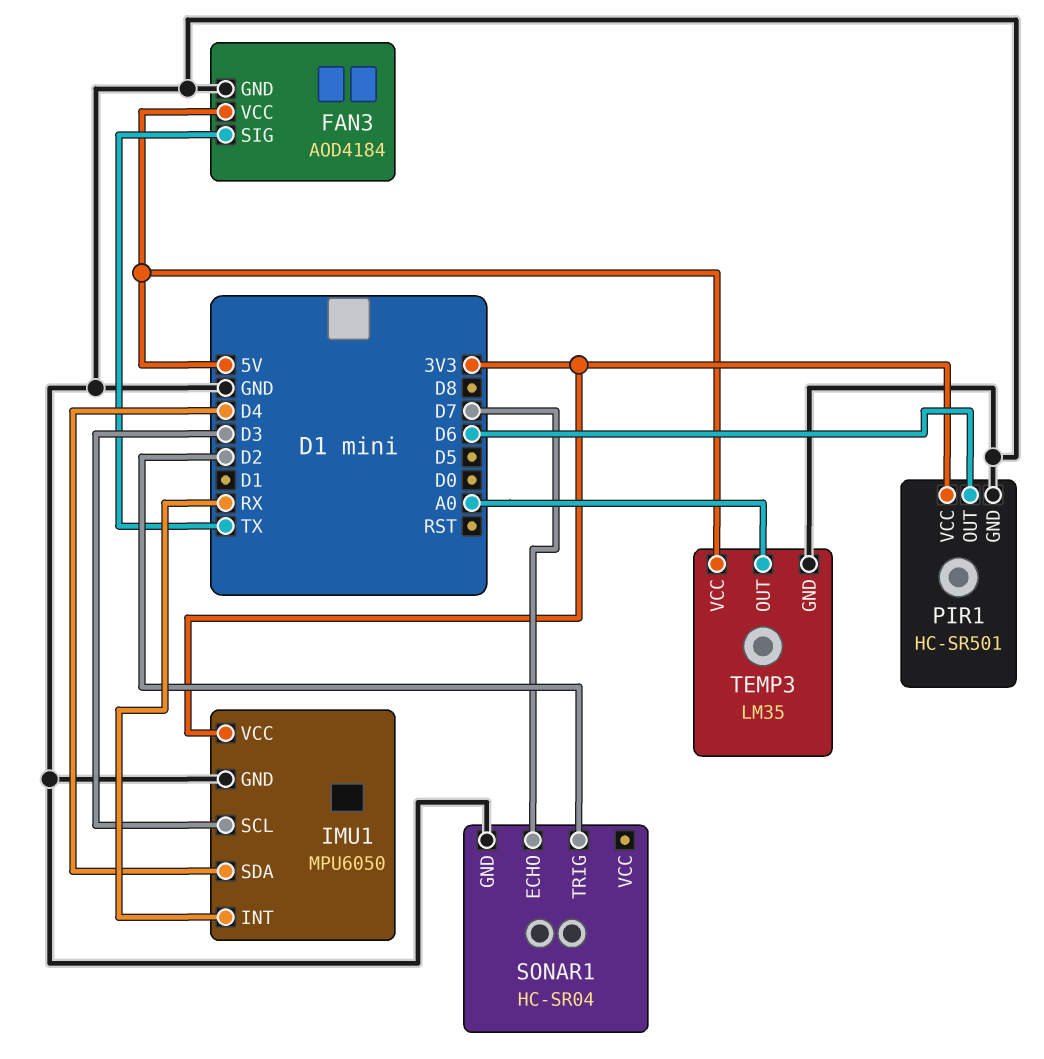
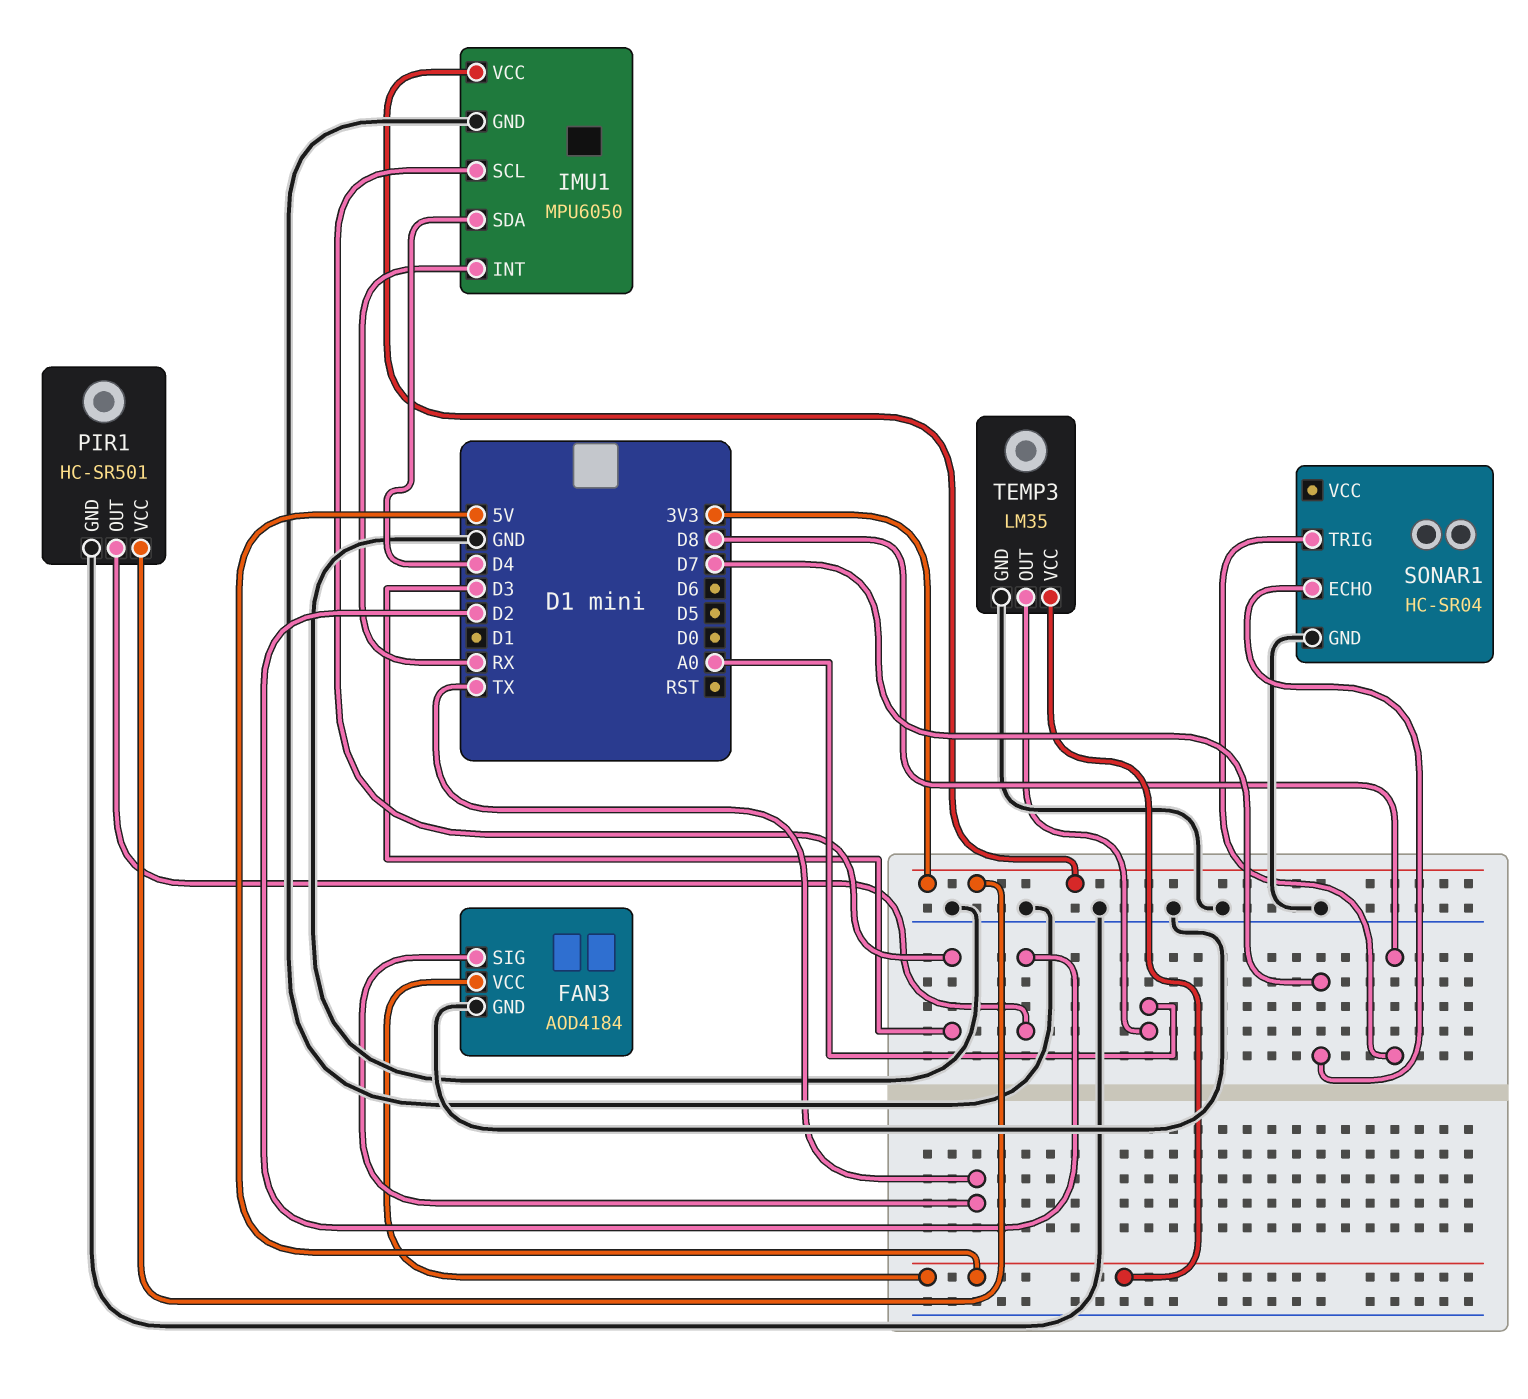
PIR1 pin OUT: D6 -> D2
SONAR1 pin TRIG: D2 -> D8

